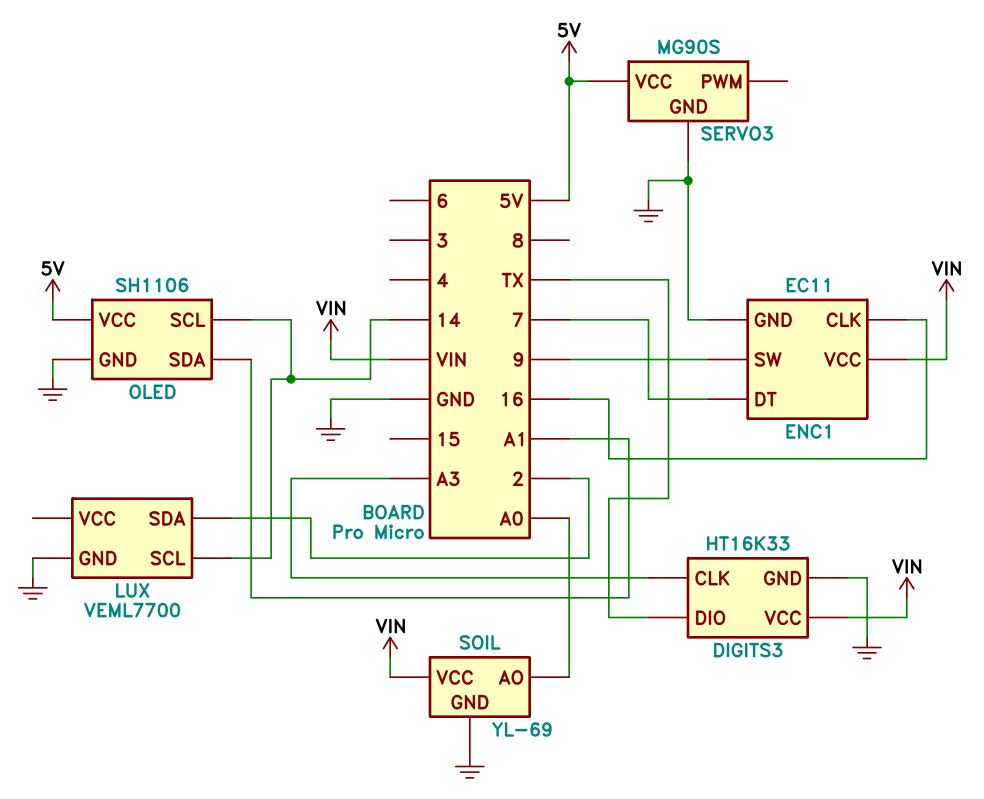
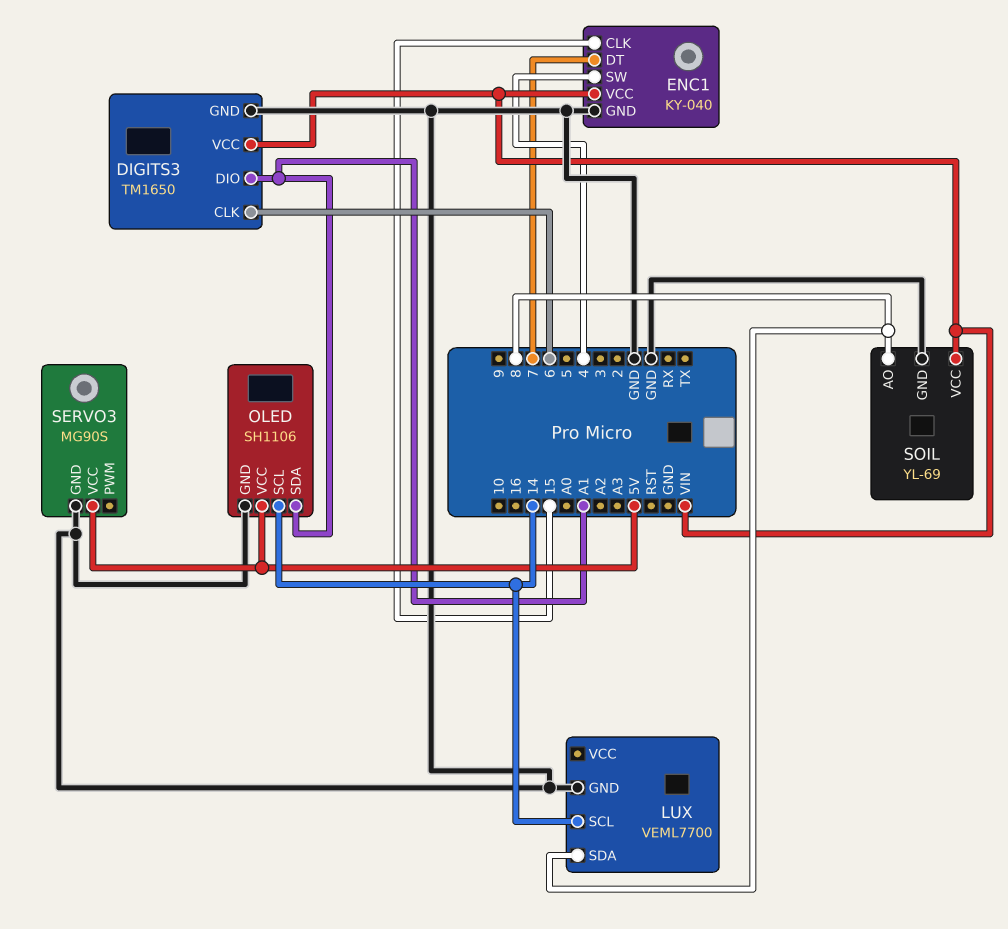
DIGITS3: HT16K33 -> TM1650
DIGITS3 pin CLK: A3 -> 6
DIGITS3 pin DIO: TX -> A1
ENC1: EC11 -> KY-040
ENC1 pin CLK: 16 -> 15
ENC1 pin SW: 9 -> 4
LUX pin SDA: 2 -> 8
SOIL pin AO: A0 -> 8

